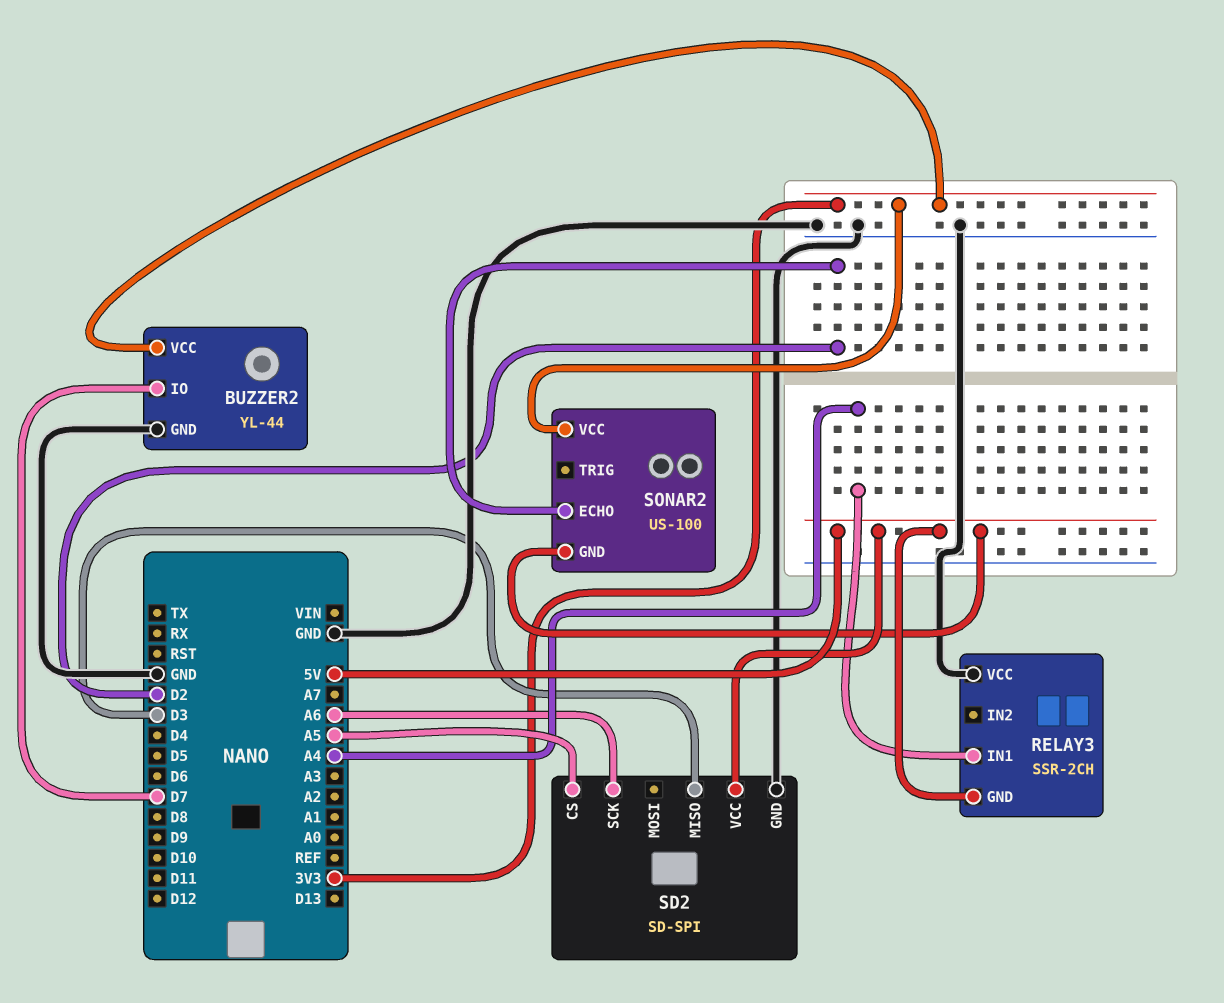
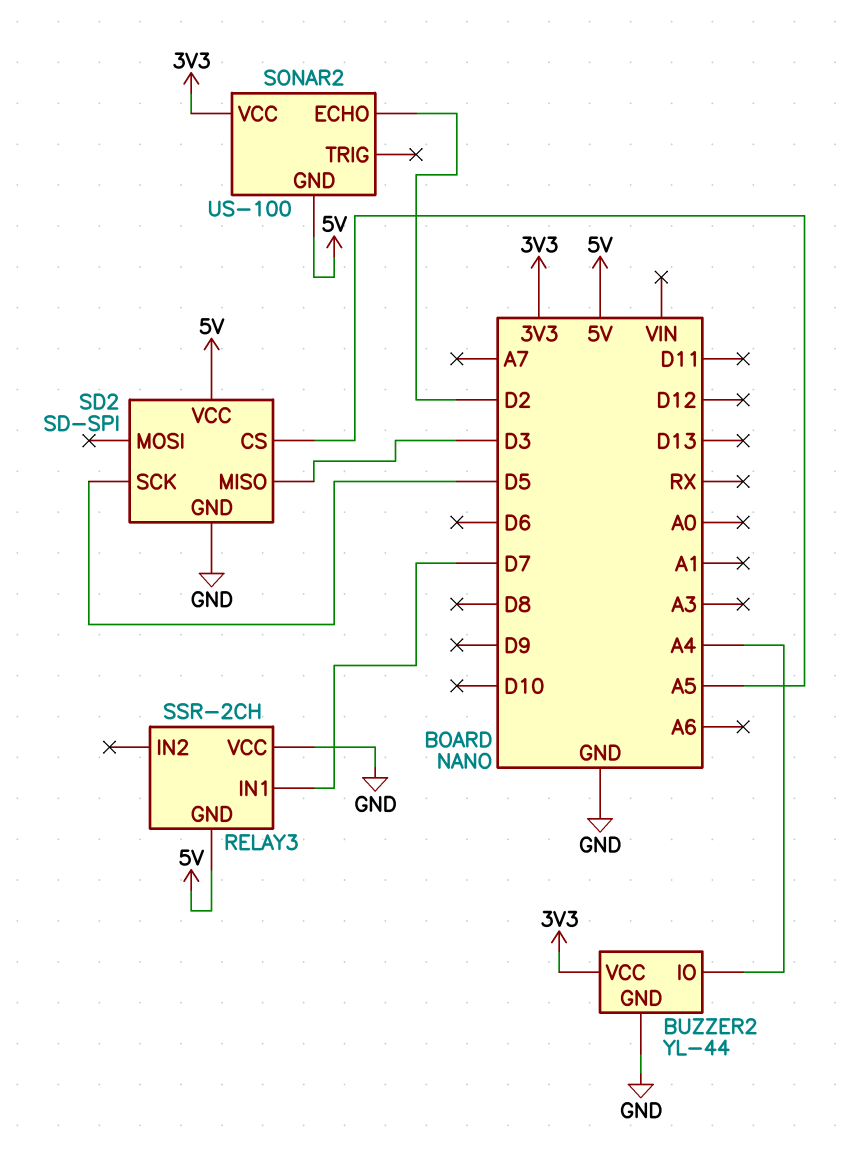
BUZZER2 pin IO: D7 -> A4
RELAY3 pin IN1: A4 -> D7
SD2 pin SCK: A6 -> D5

